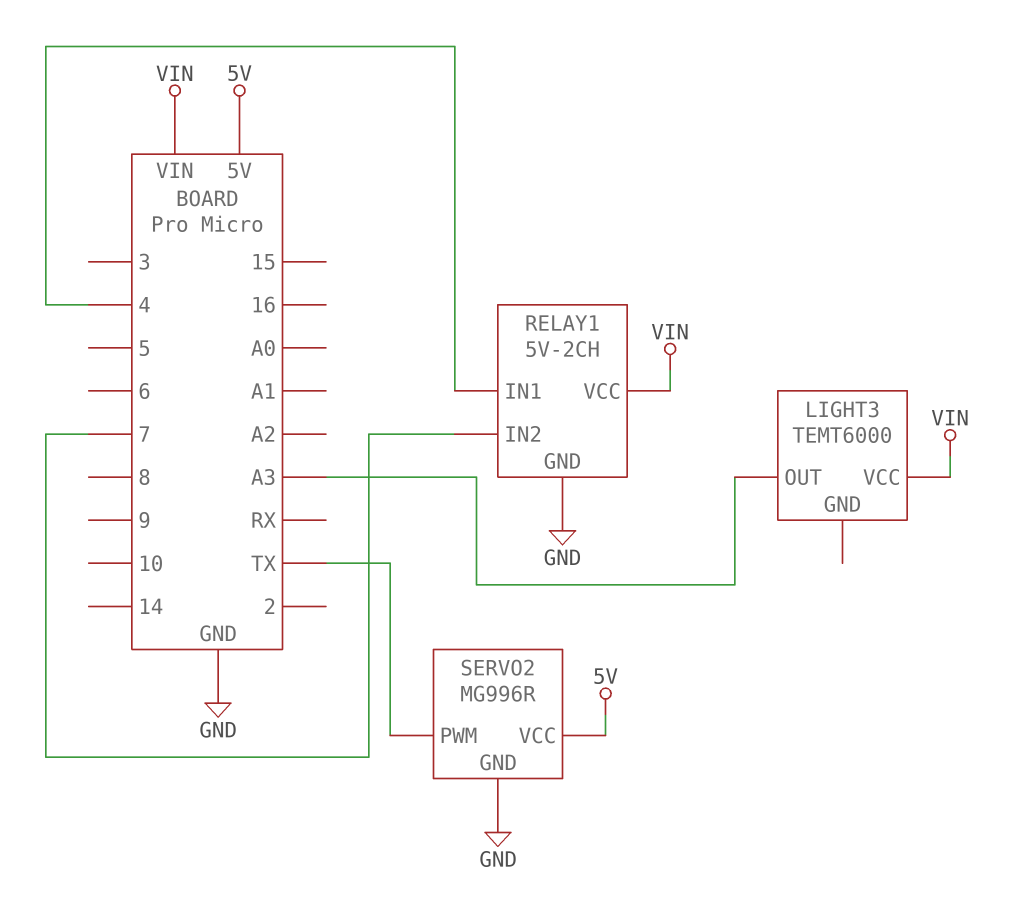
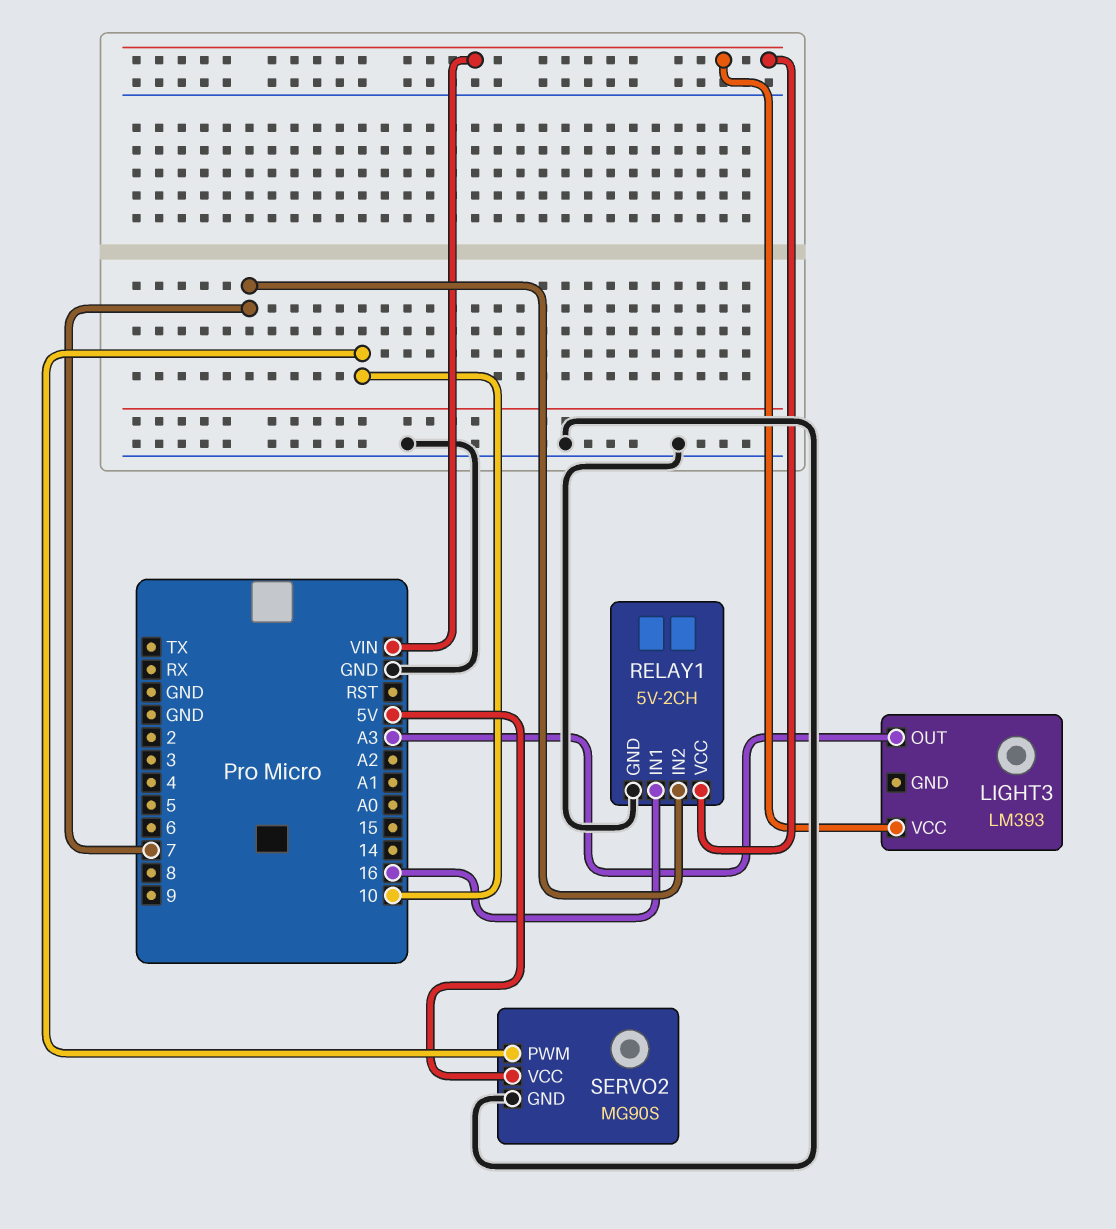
LIGHT3: TEMT6000 -> LM393
RELAY1 pin IN1: 4 -> 16
SERVO2: MG996R -> MG90S
SERVO2 pin PWM: TX -> 10

